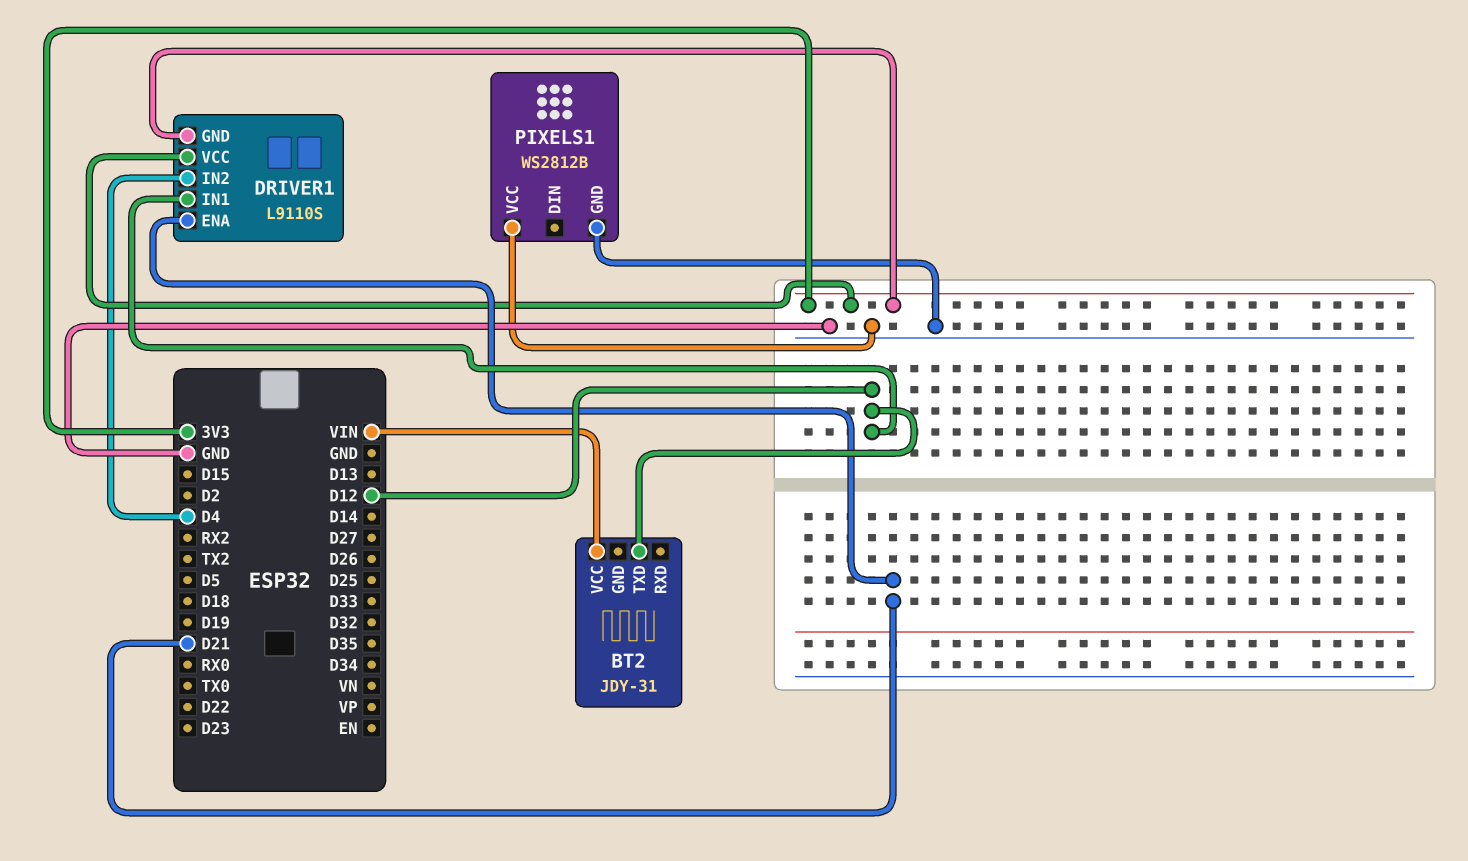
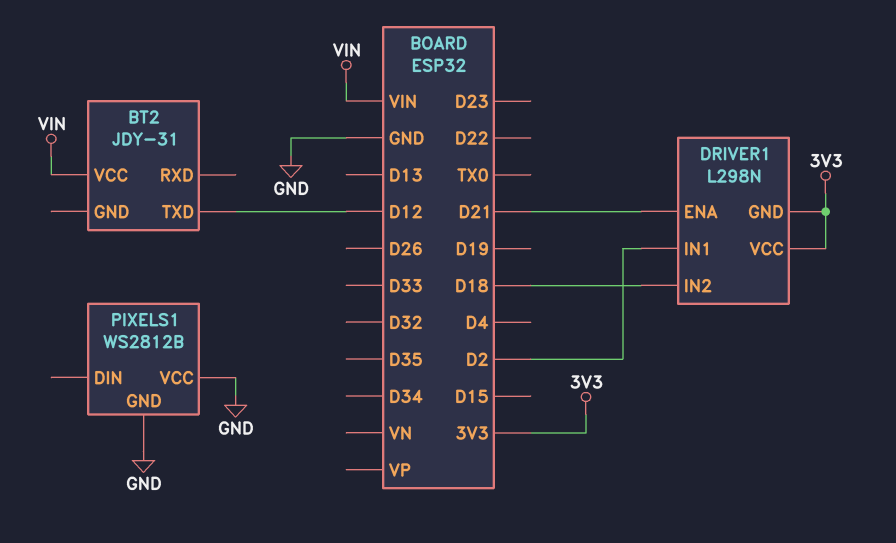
DRIVER1: L9110S -> L298N
DRIVER1 pin IN1: D12 -> D2
DRIVER1 pin IN2: D4 -> D18

